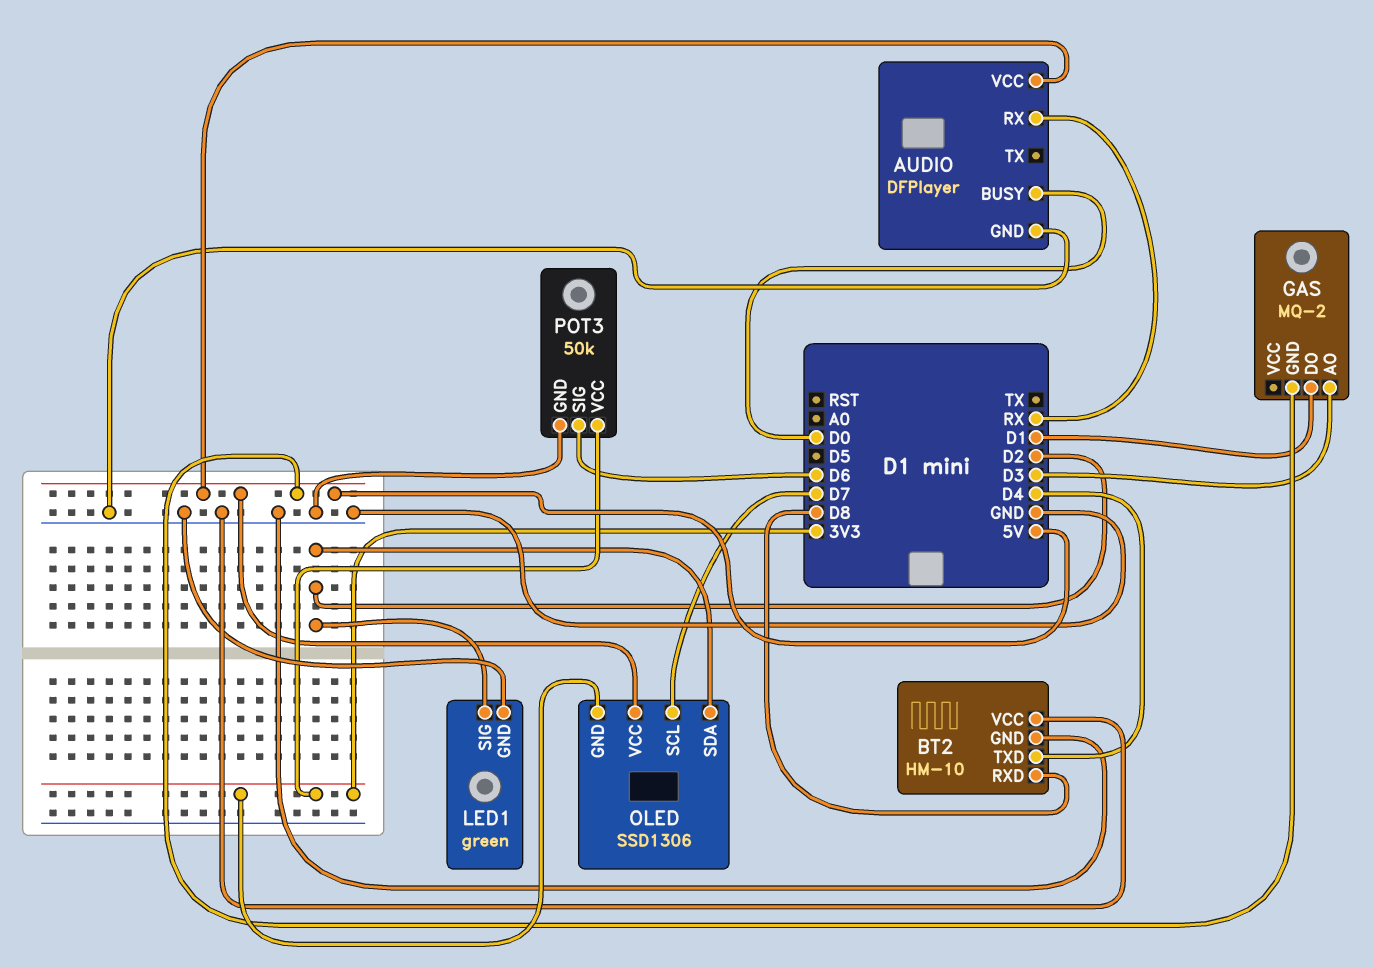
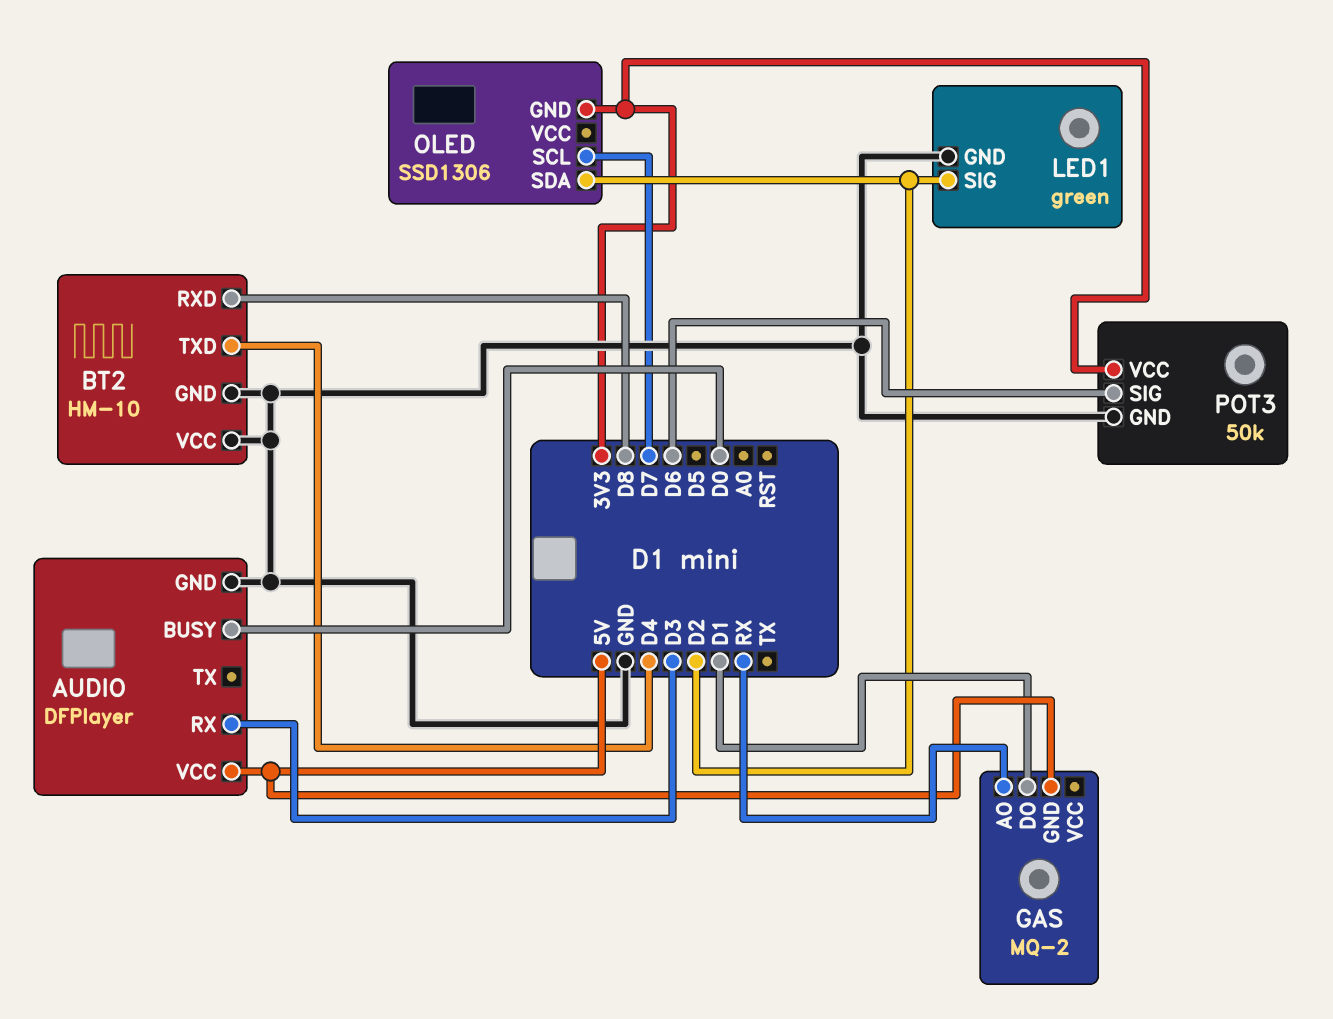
AUDIO pin RX: RX -> D3
GAS pin AO: D3 -> RX
OLED pin VCC: 5V -> none

